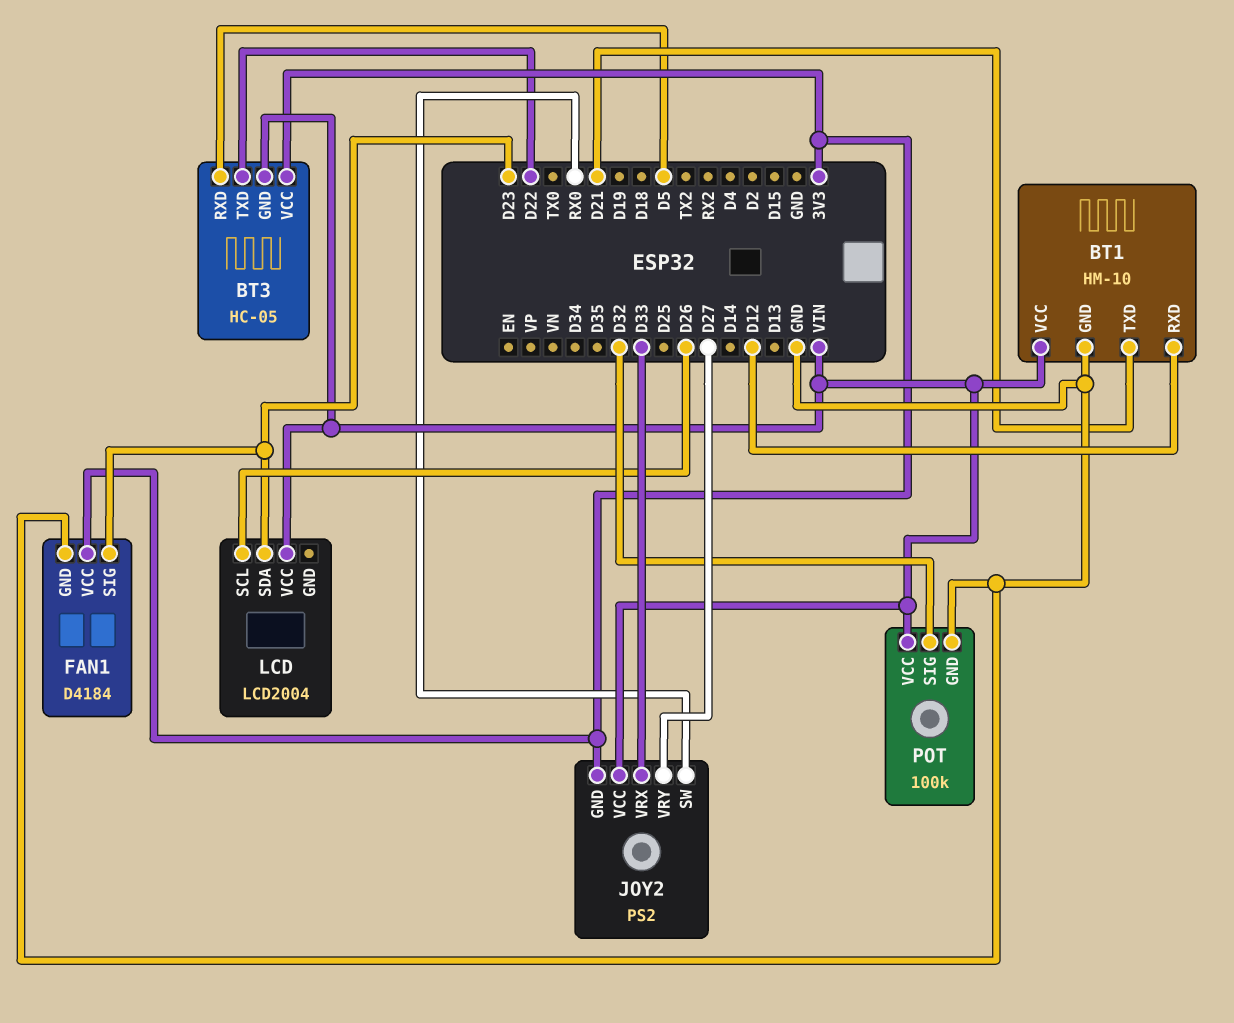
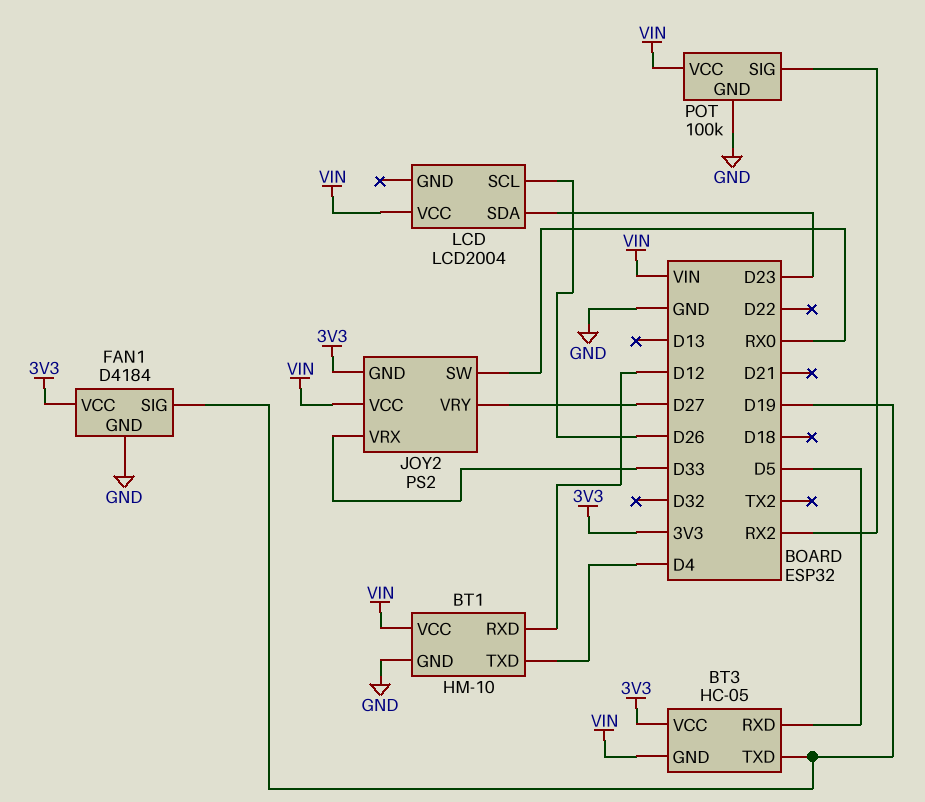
BT1 pin TXD: D21 -> D4
BT3 pin TXD: D22 -> D19
FAN1 pin SIG: D23 -> D19
POT pin SIG: D32 -> RX2

